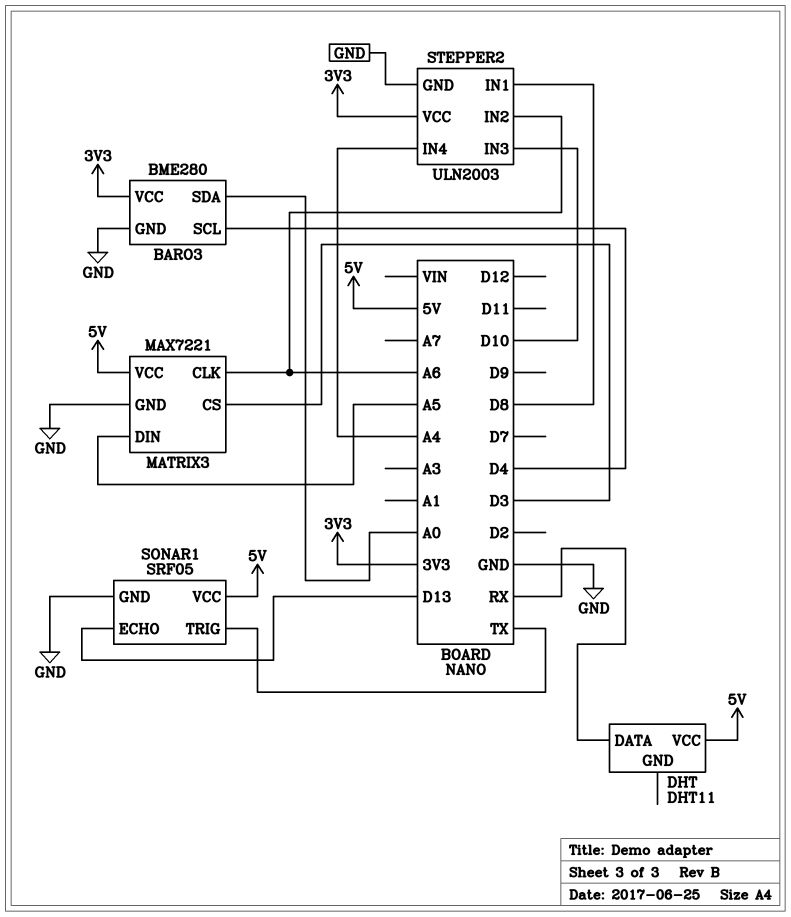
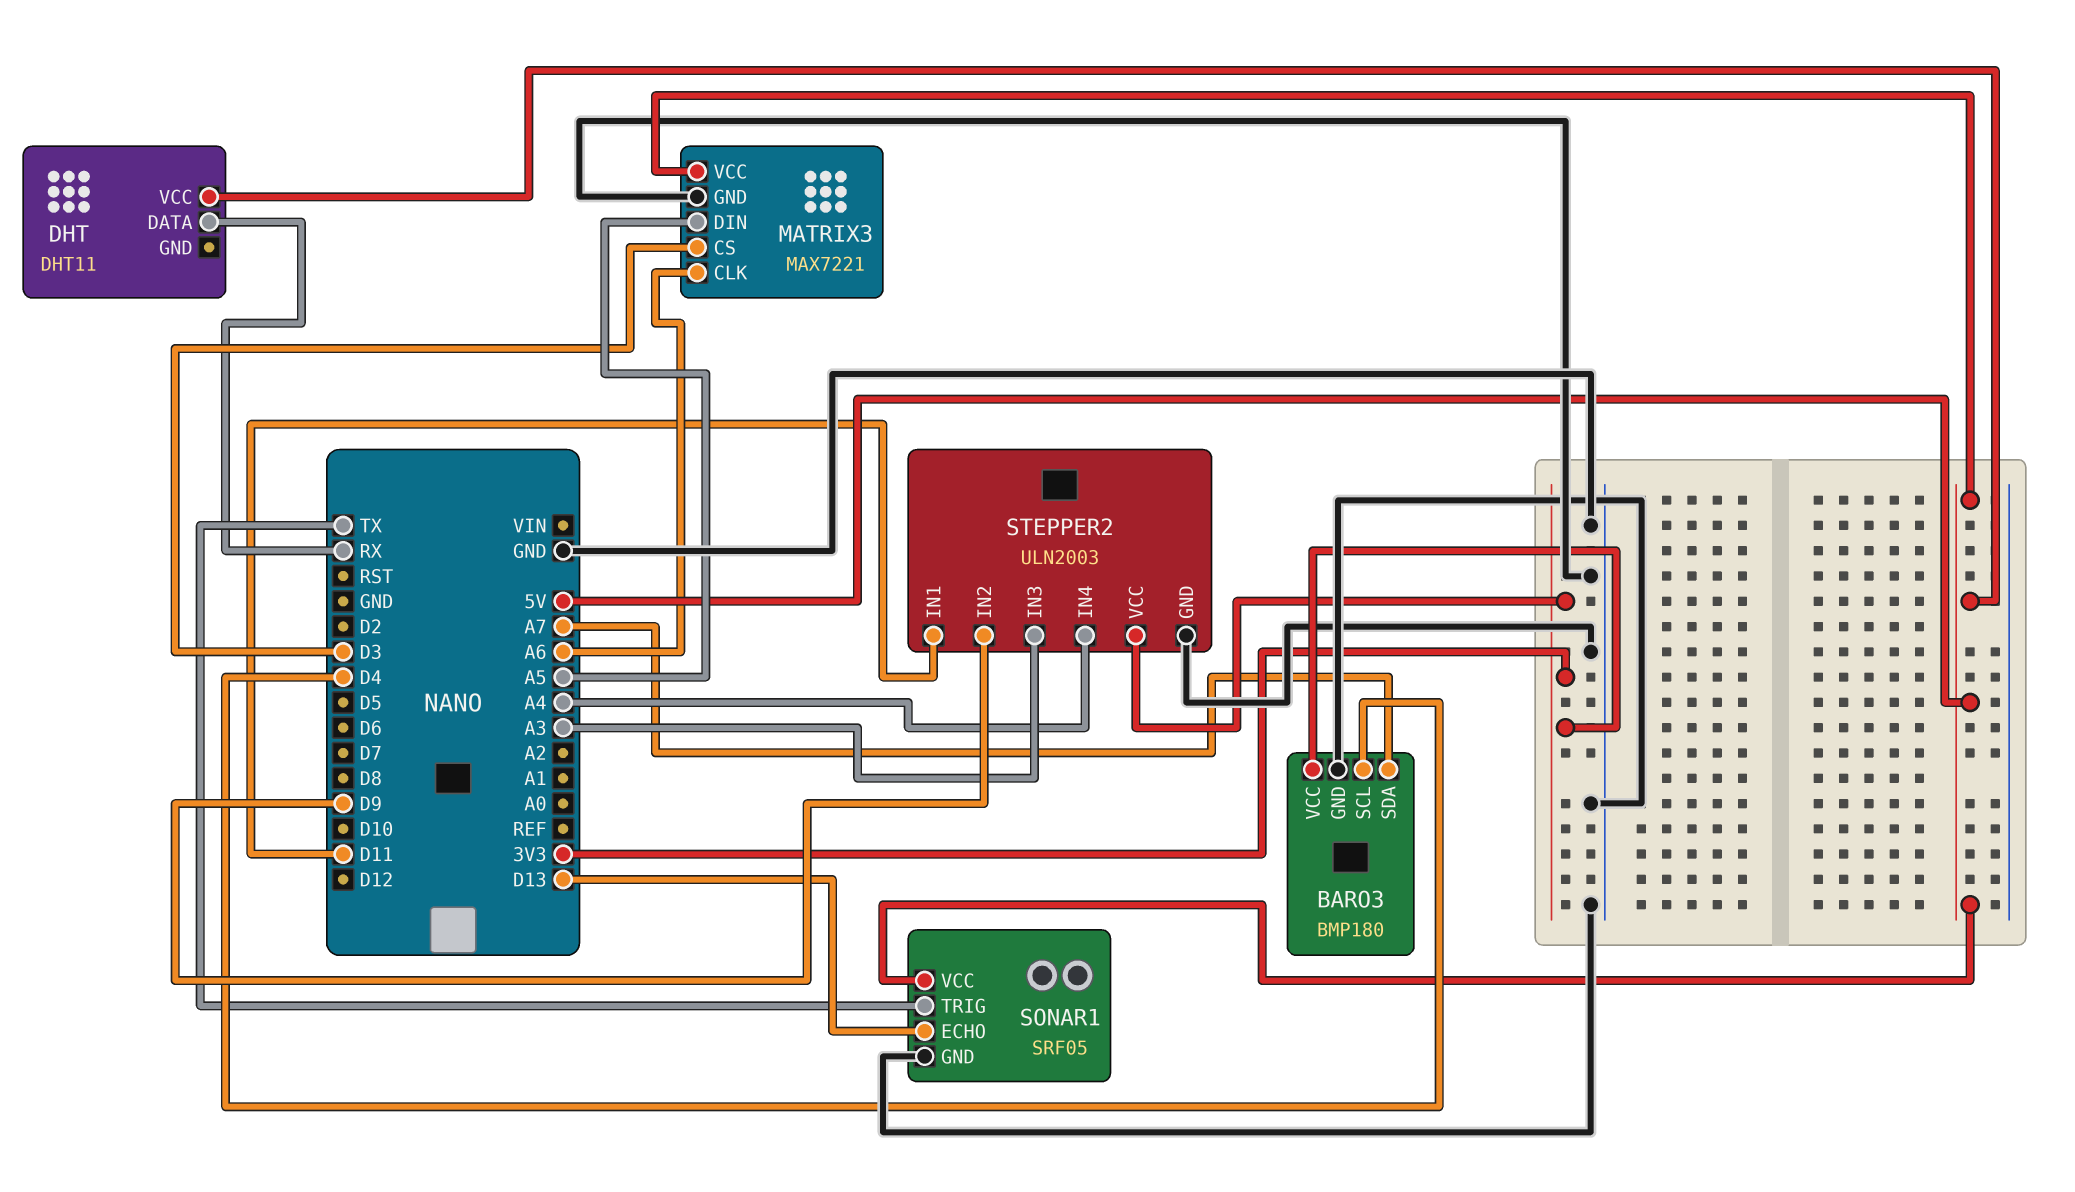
BARO3: BME280 -> BMP180
BARO3 pin SDA: A0 -> A7
STEPPER2 pin IN1: D8 -> D11
STEPPER2 pin IN2: A6 -> D9
STEPPER2 pin IN3: D10 -> A3

